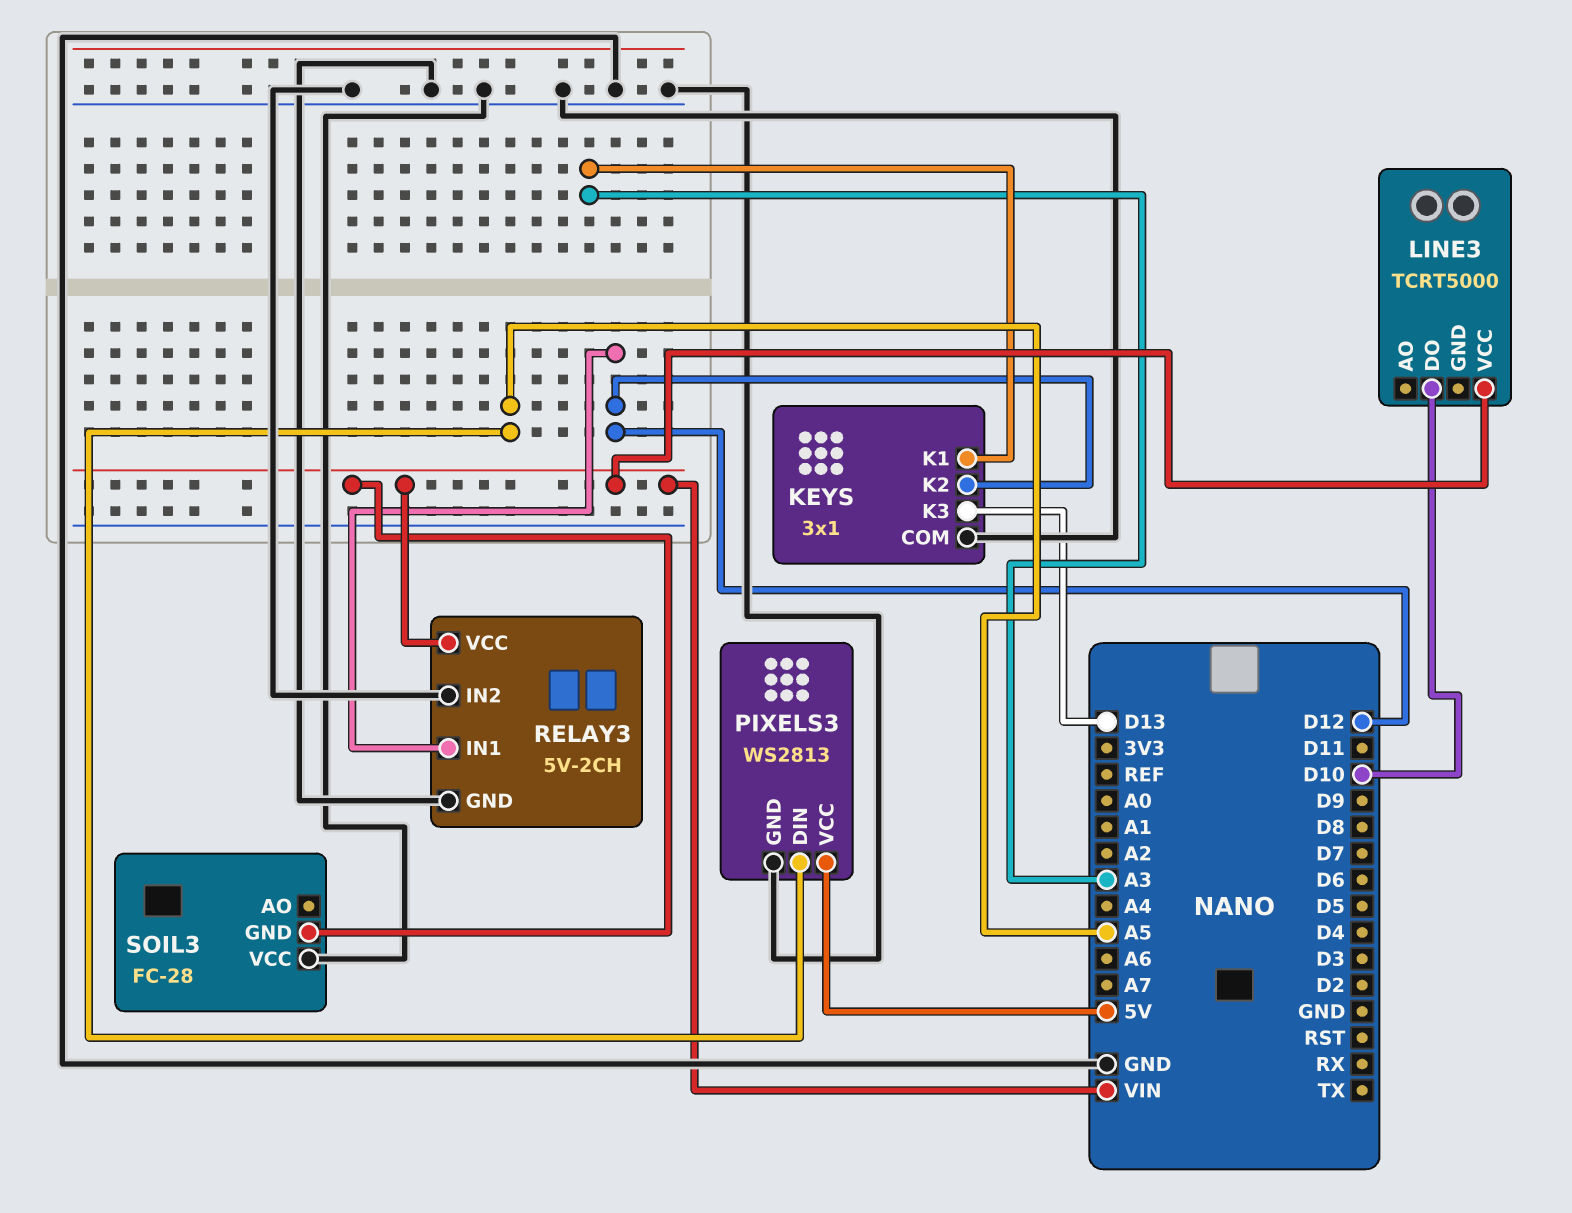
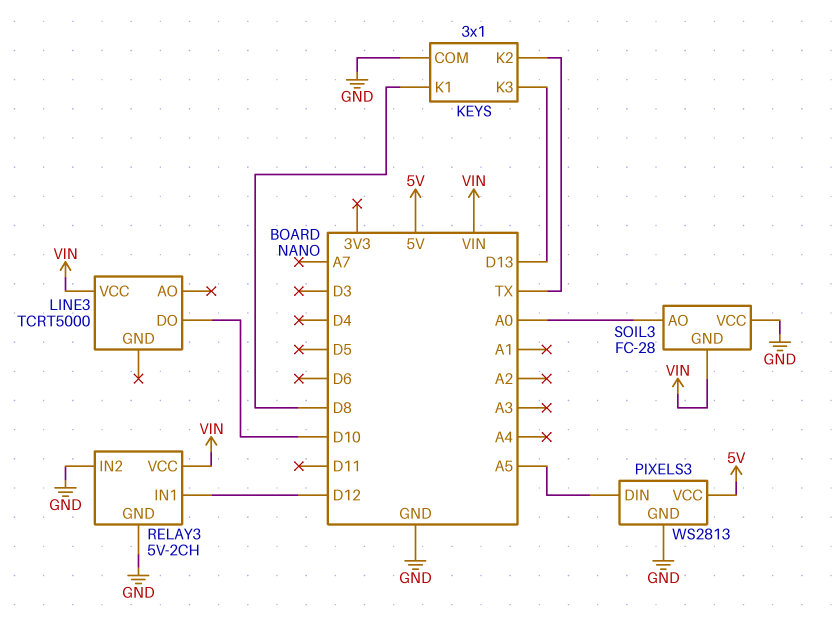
KEYS pin K1: A3 -> D8
KEYS pin K2: D12 -> TX
SOIL3 pin AO: none -> A0

